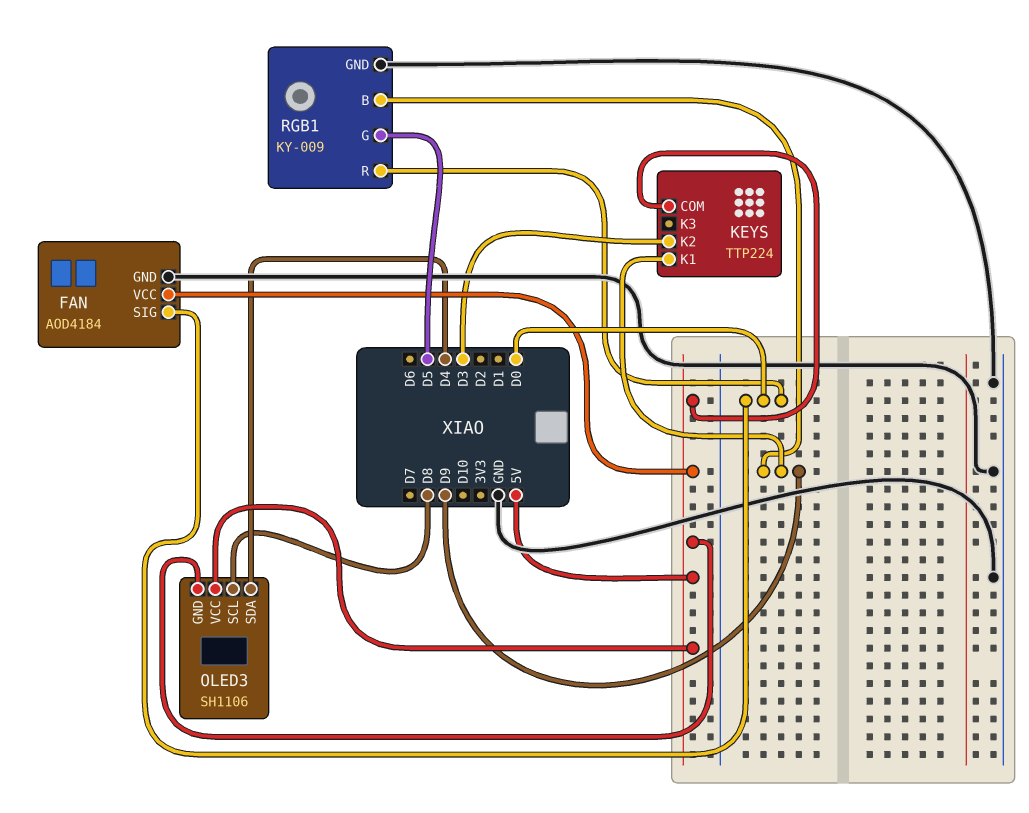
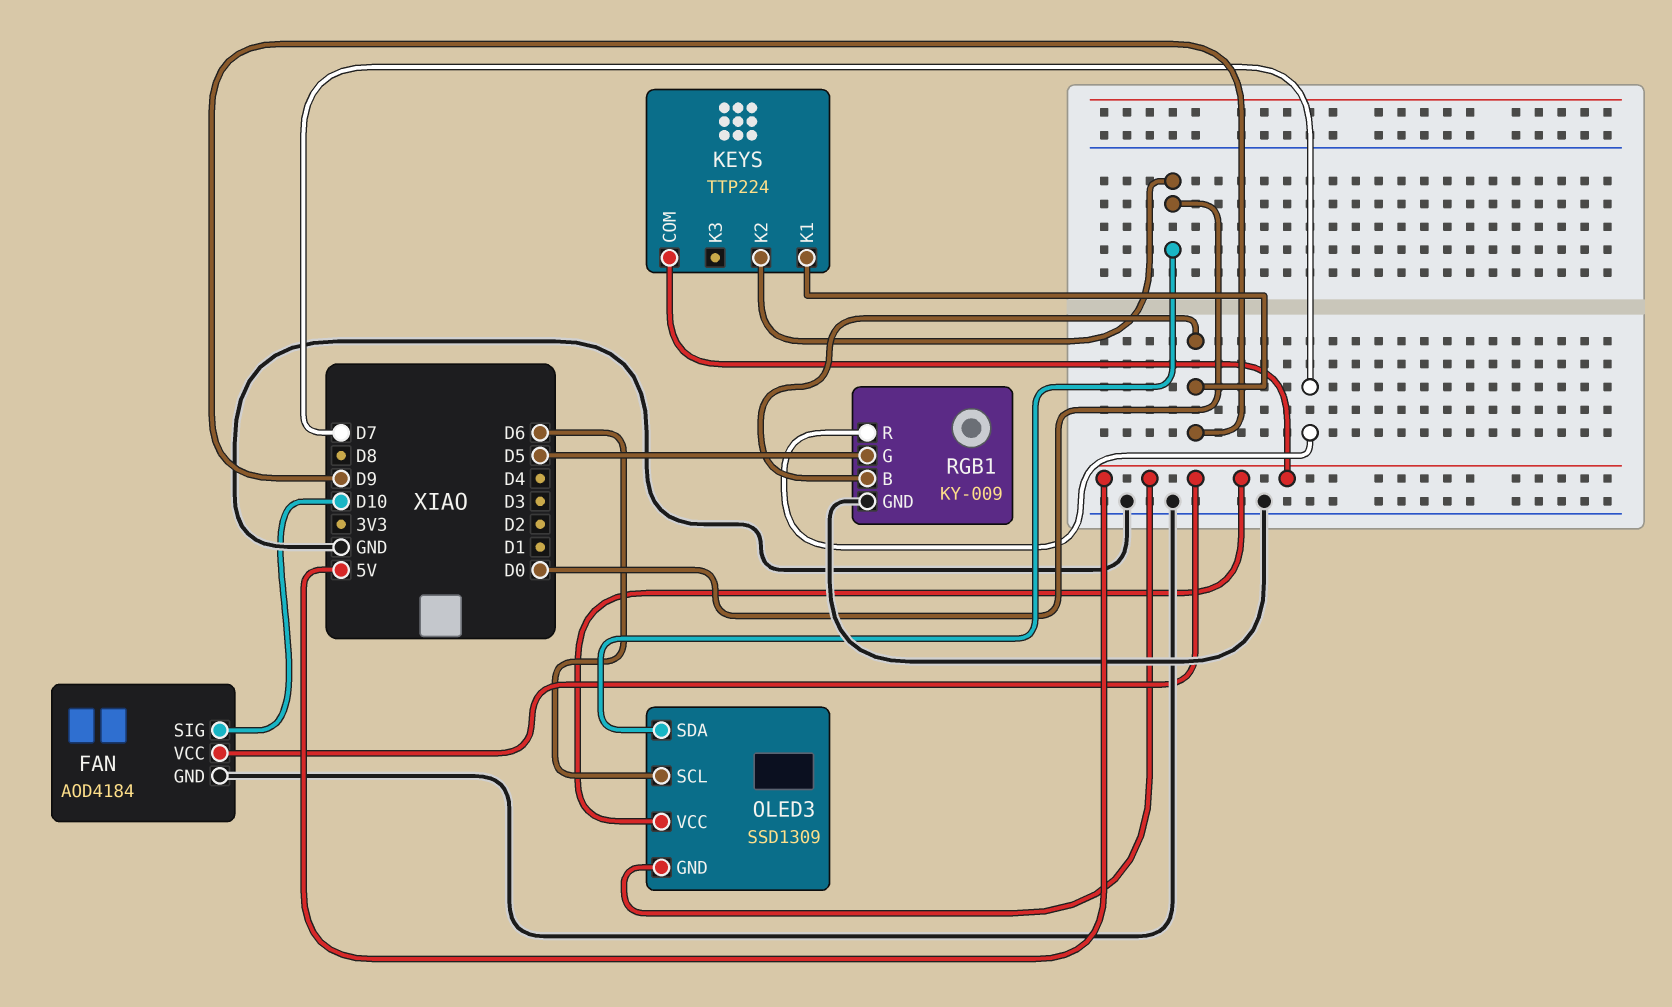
FAN pin SIG: D0 -> D10
KEYS pin K2: D3 -> D0
OLED3: SH1106 -> SSD1309
OLED3 pin SCL: D8 -> D6
OLED3 pin SDA: D4 -> D0
RGB1 pin R: D0 -> D7

